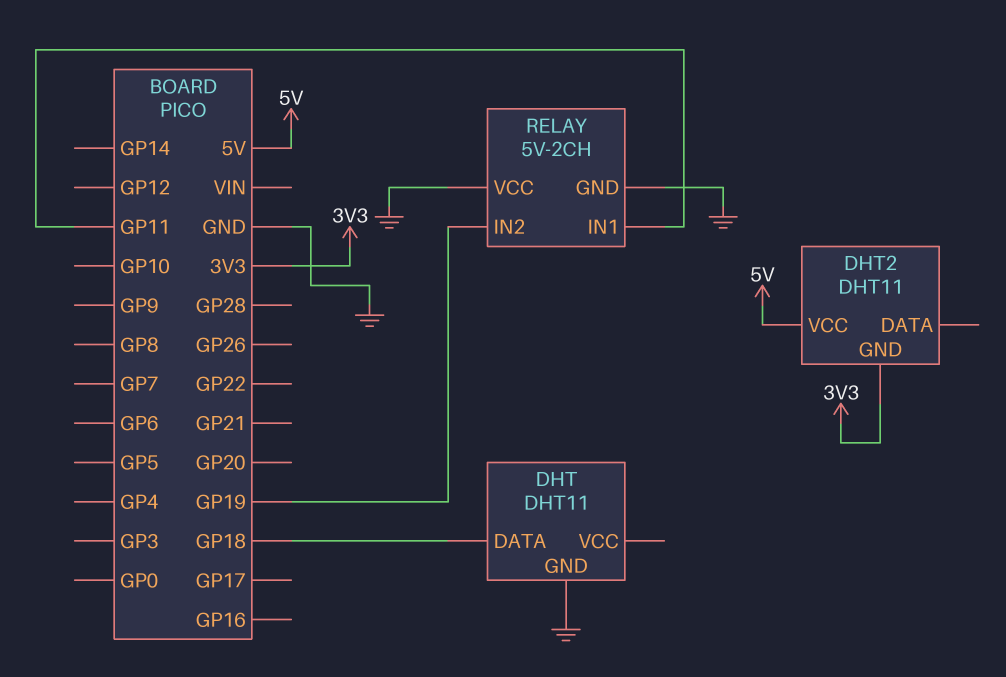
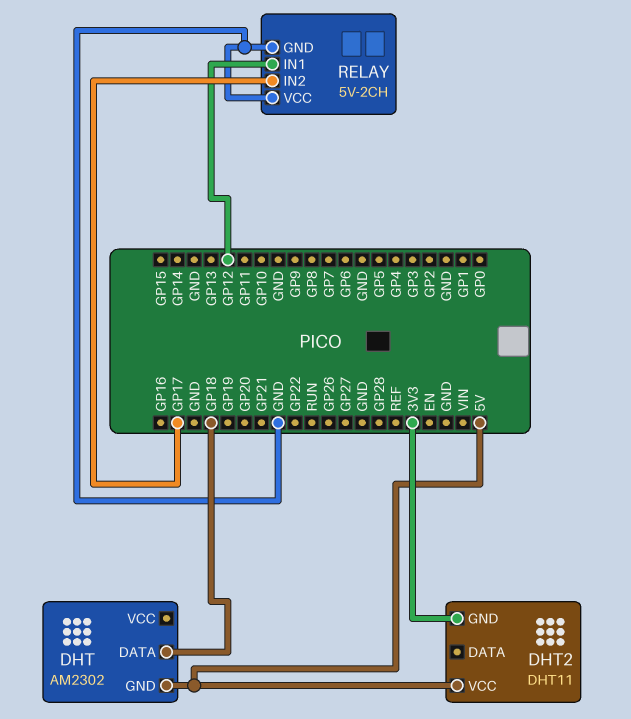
DHT: DHT11 -> AM2302
DHT pin GND: GND -> 5V
RELAY pin IN1: GP11 -> GP12
RELAY pin IN2: GP19 -> GP17

